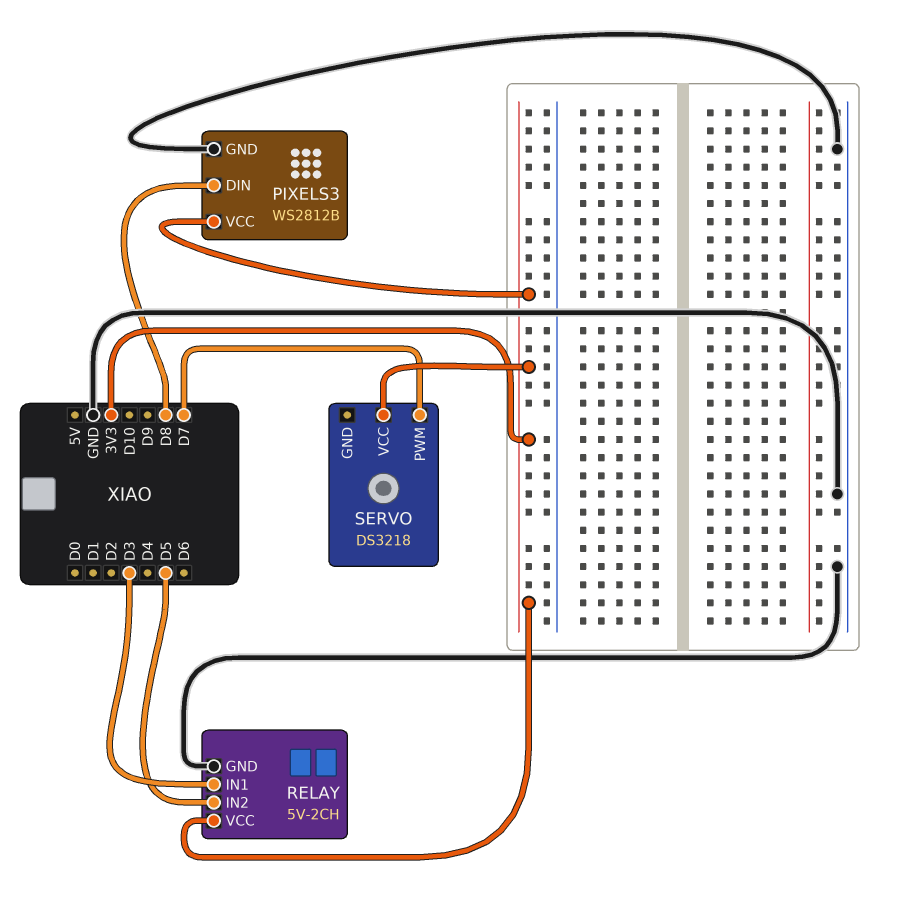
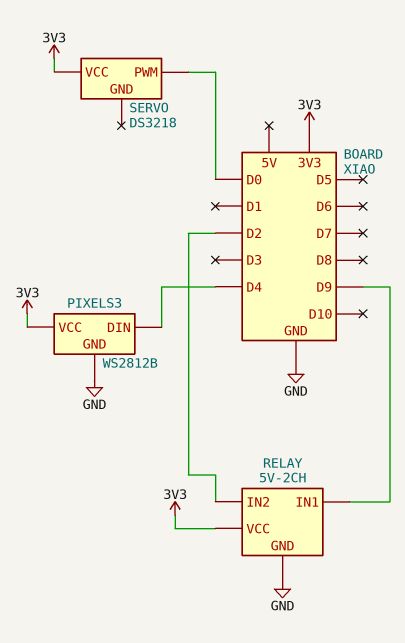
PIXELS3 pin DIN: D8 -> D4
RELAY pin IN1: D3 -> D9
RELAY pin IN2: D5 -> D2
SERVO pin PWM: D7 -> D0

